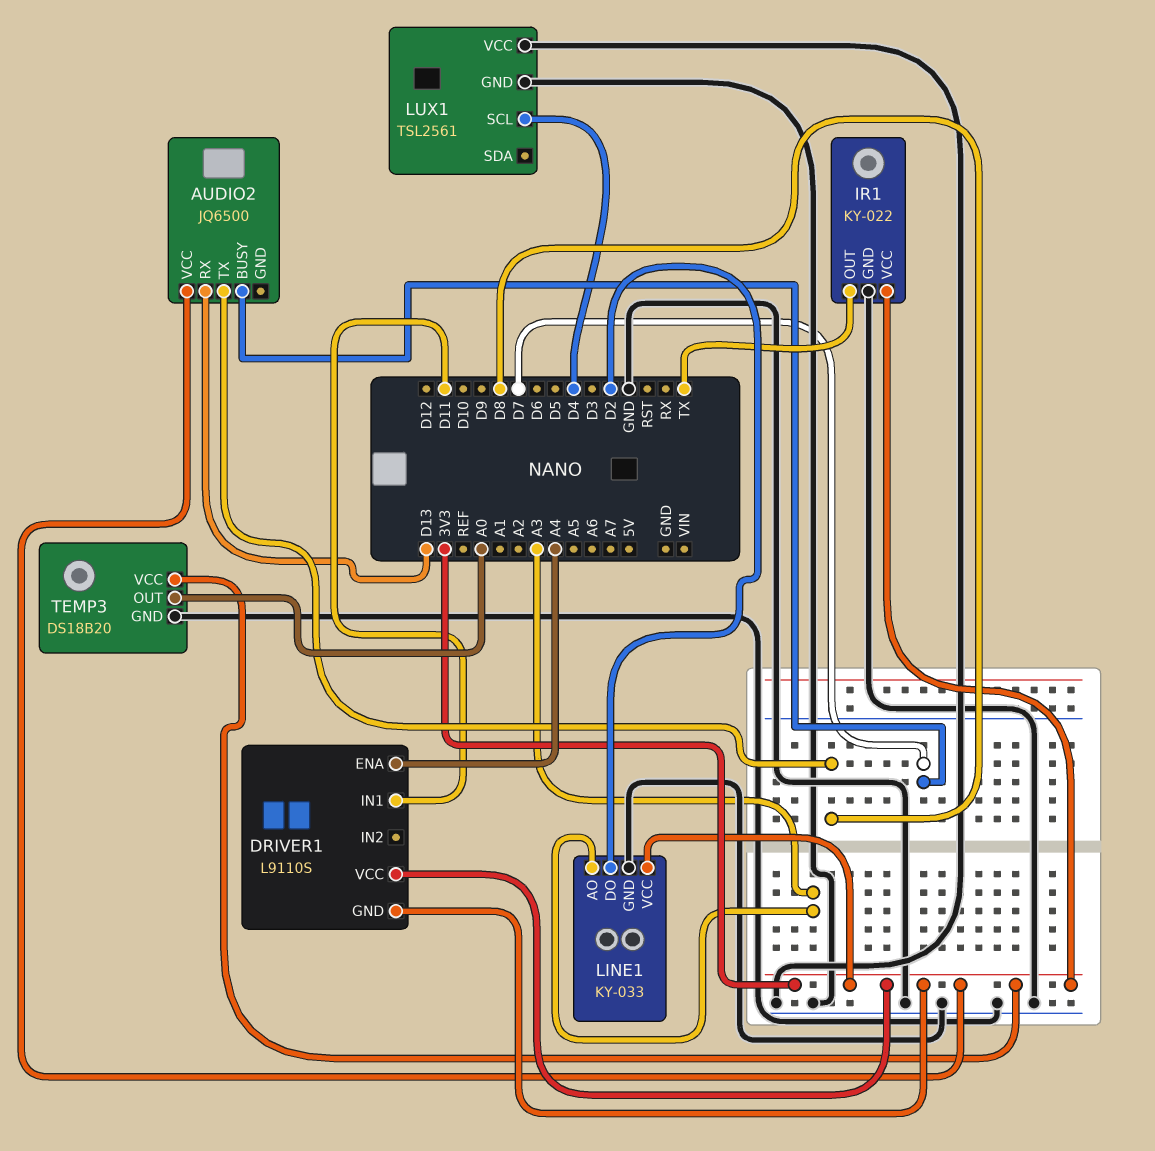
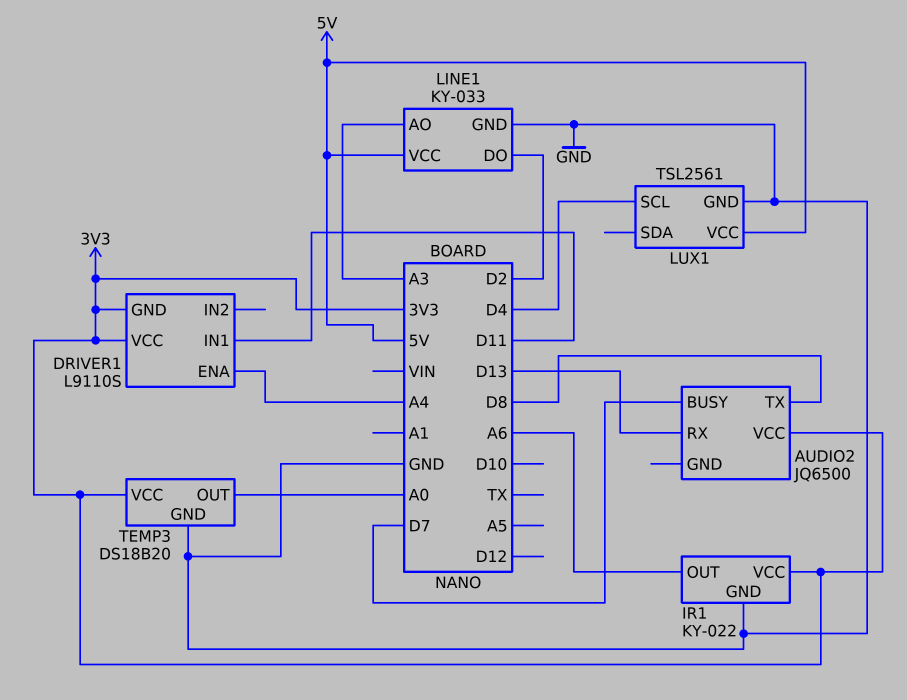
IR1 pin OUT: TX -> A6
LINE1 pin VCC: 3V3 -> 5V
LUX1 pin VCC: GND -> 5V

